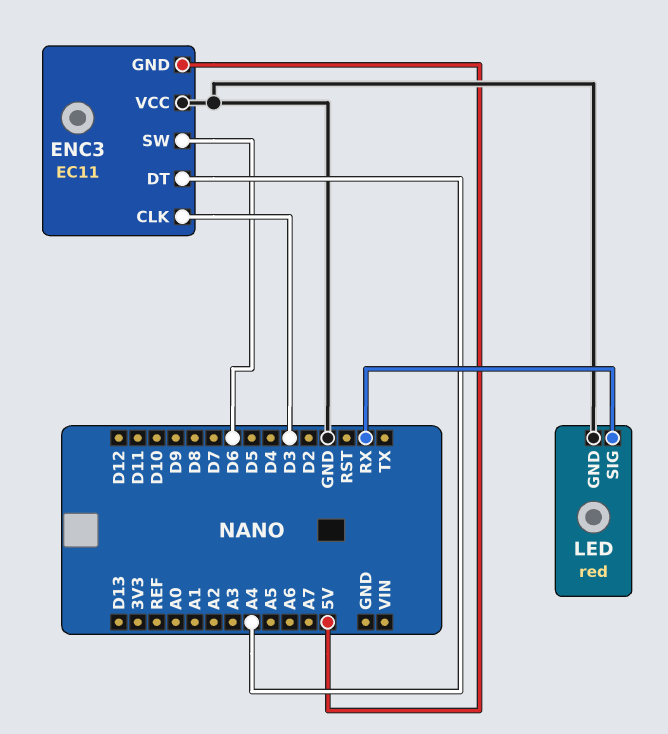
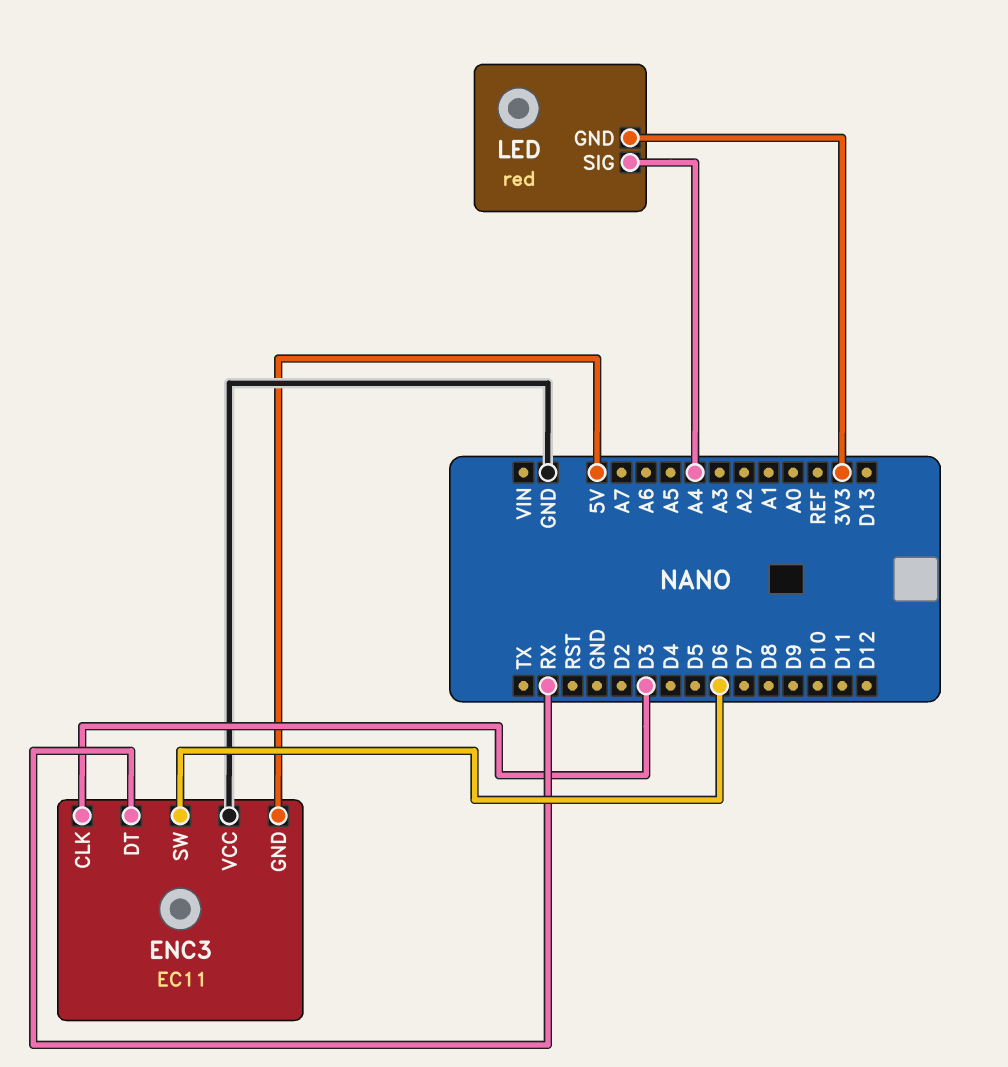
ENC3 pin DT: A4 -> RX
LED pin GND: GND -> 3V3
LED pin SIG: RX -> A4

